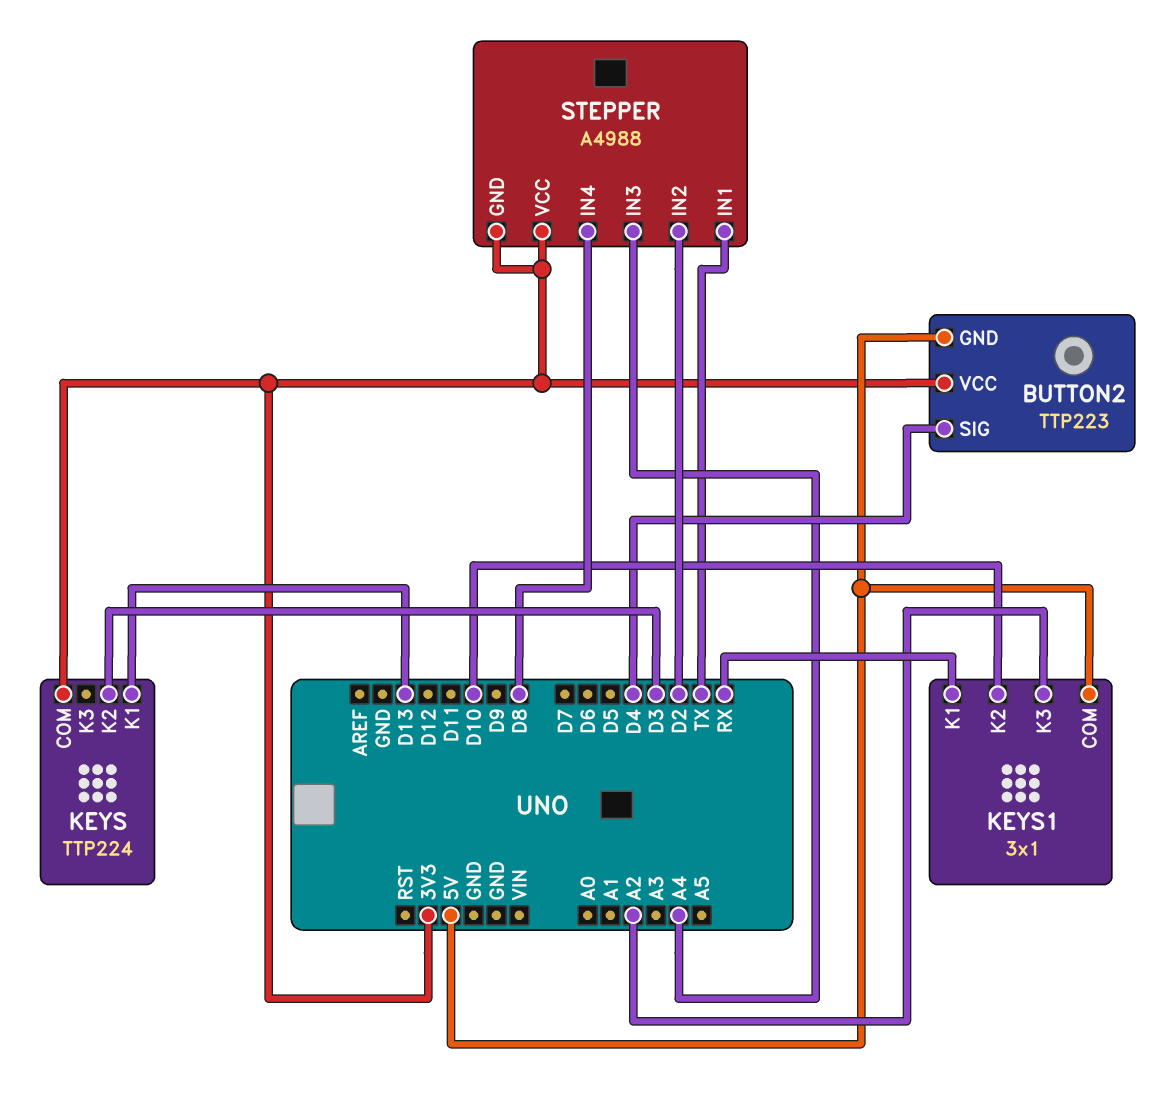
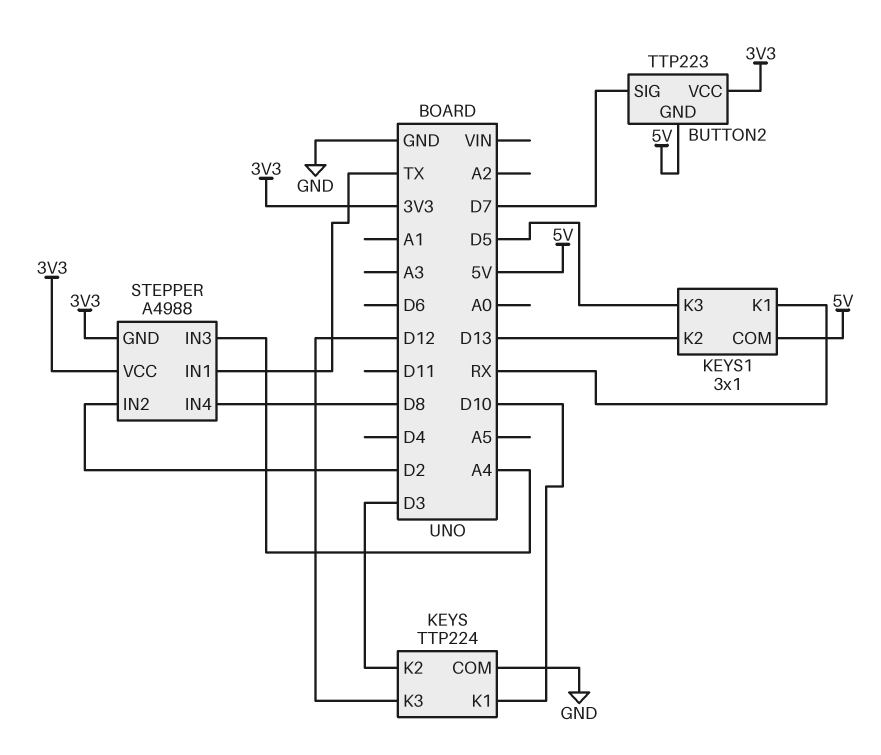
BUTTON2 pin SIG: D4 -> D7
KEYS pin COM: 3V3 -> GND
KEYS pin K1: D13 -> D10
KEYS pin K3: none -> D12
KEYS1 pin K2: D10 -> D13
KEYS1 pin K3: A2 -> D5

